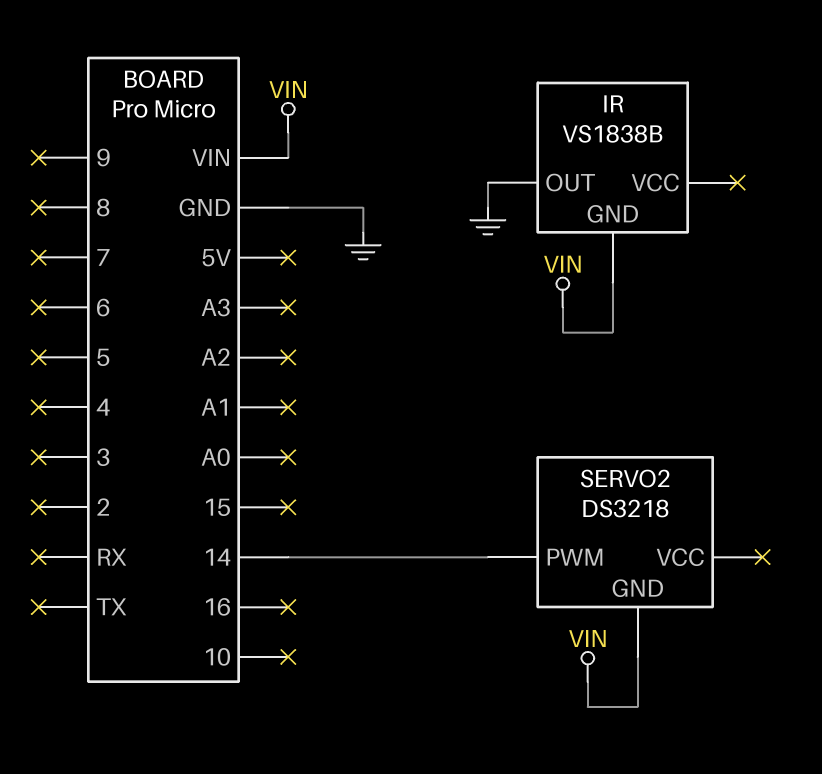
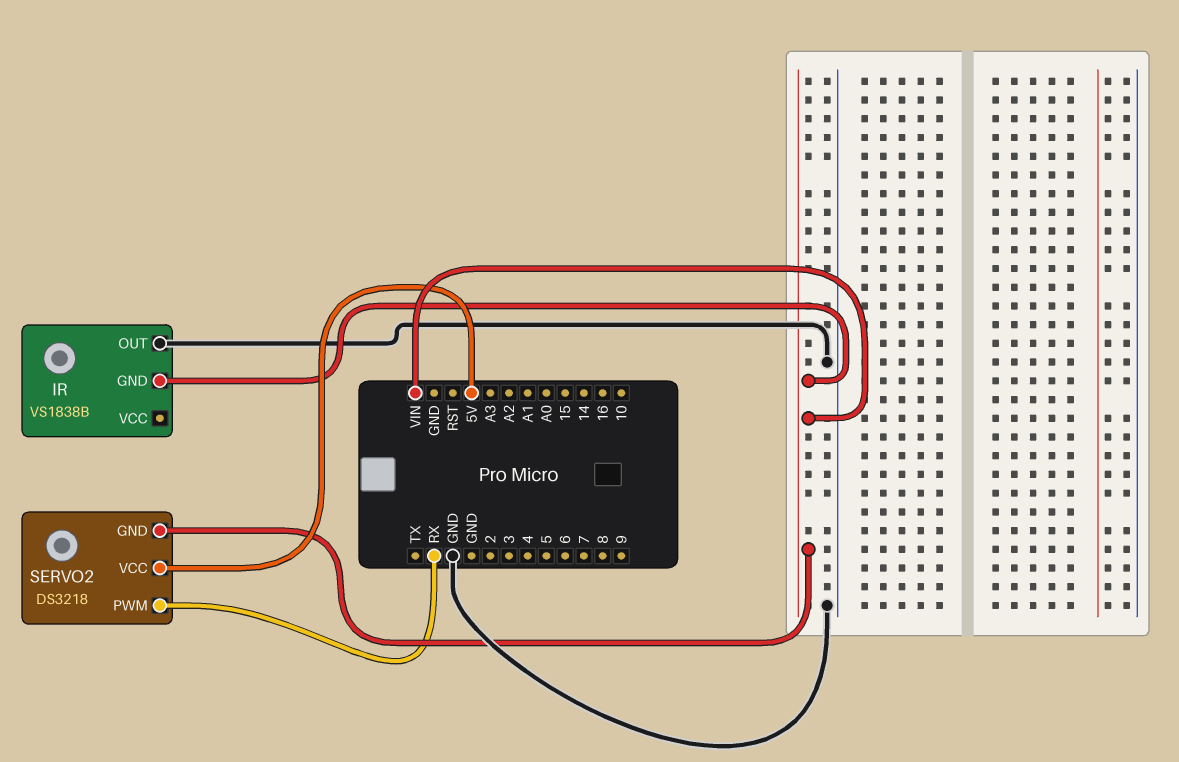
SERVO2 pin PWM: 14 -> RX
SERVO2 pin VCC: none -> 5V

